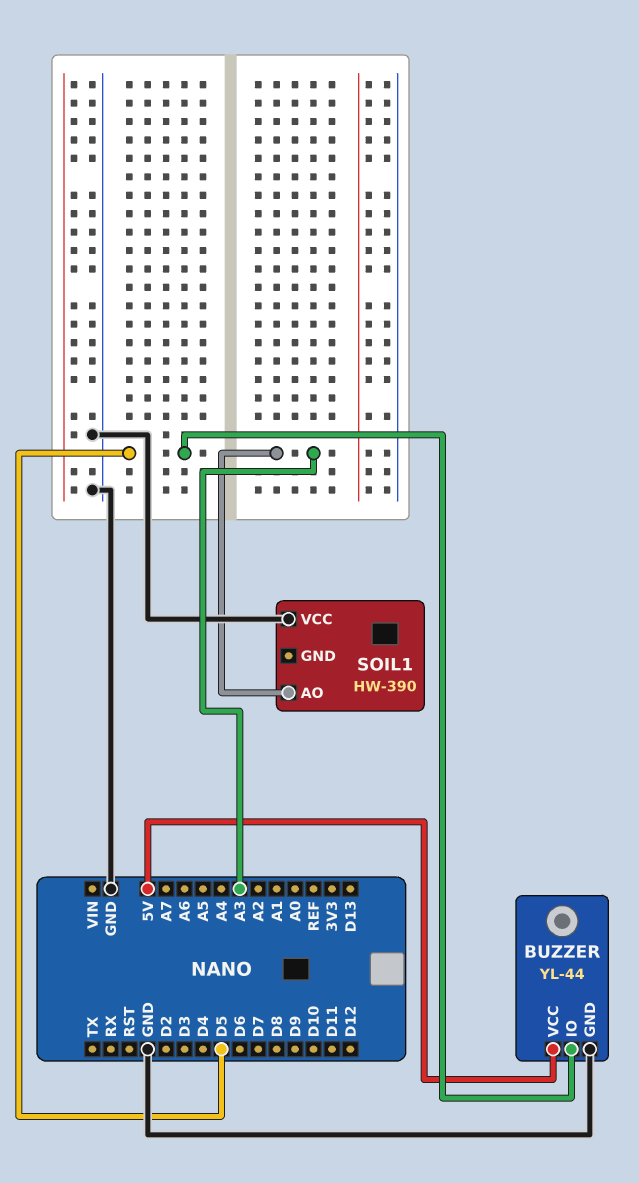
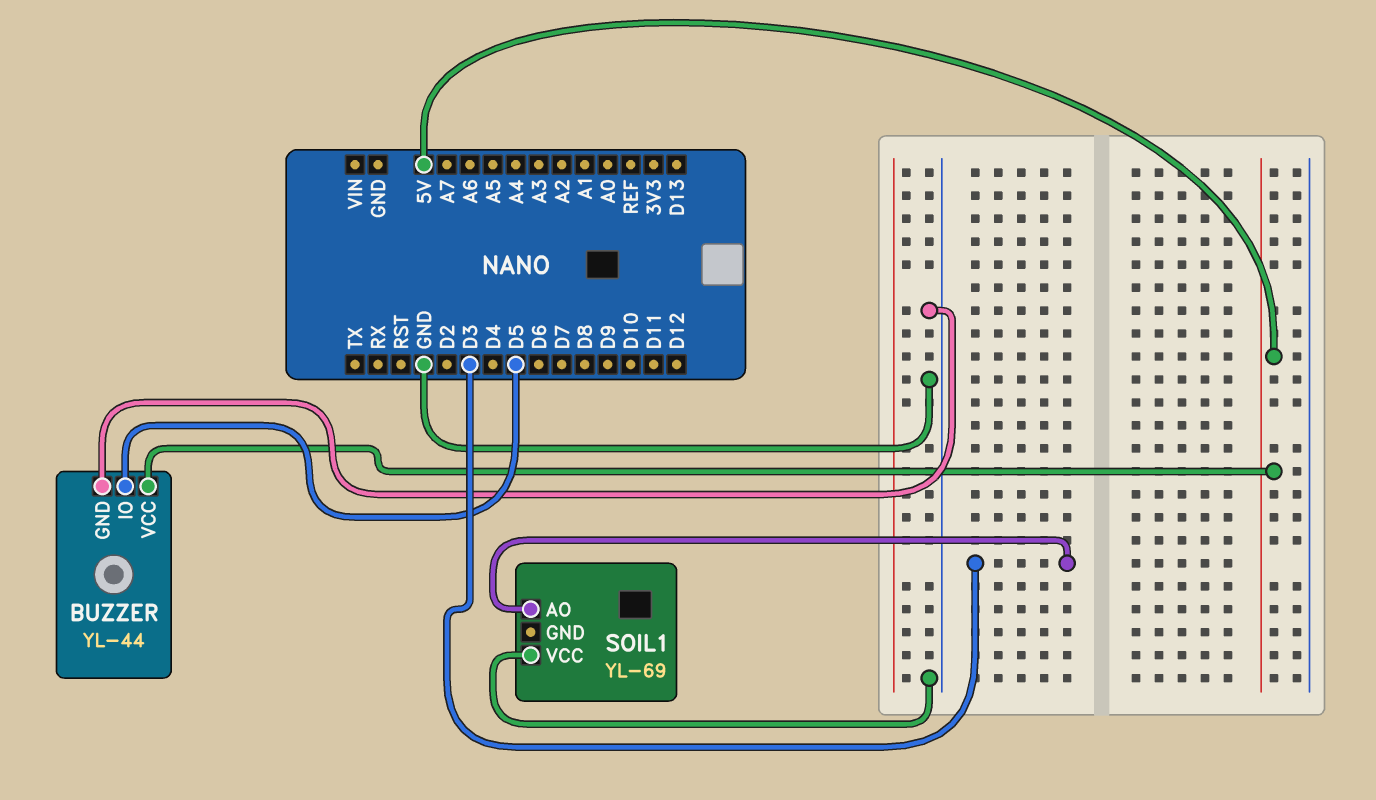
SOIL1: HW-390 -> YL-69
SOIL1 pin AO: A3 -> D3

